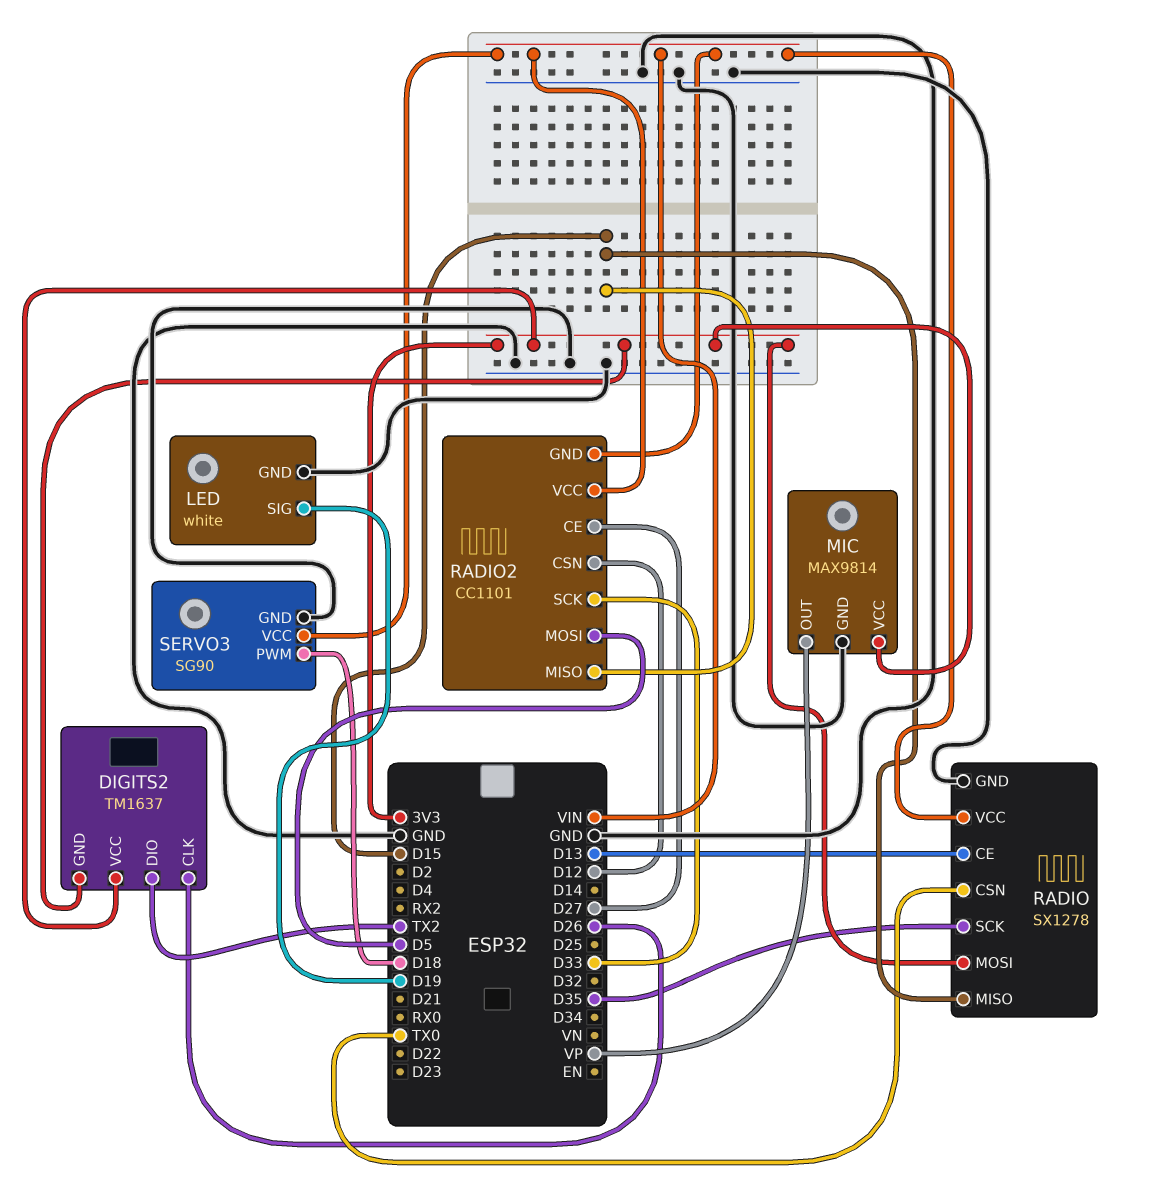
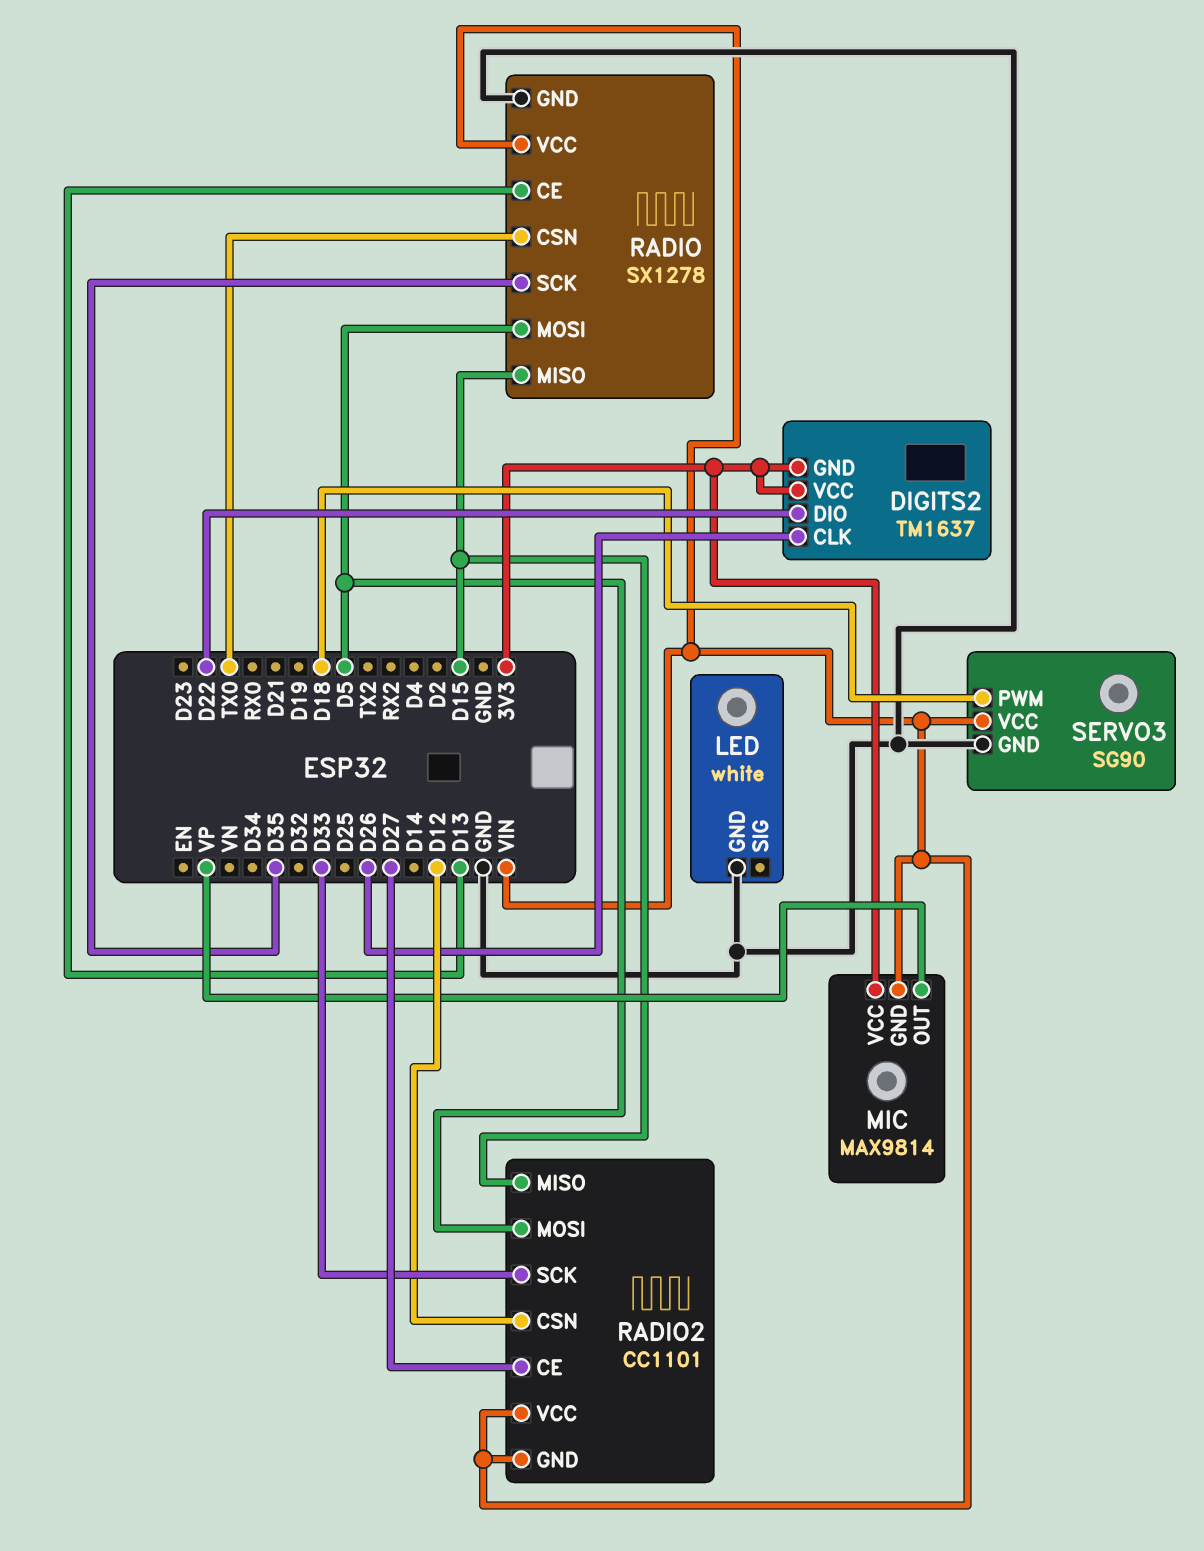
DIGITS2 pin DIO: TX2 -> D22
LED pin SIG: D19 -> none
MIC pin GND: GND -> VIN
RADIO pin MOSI: 3V3 -> D5

